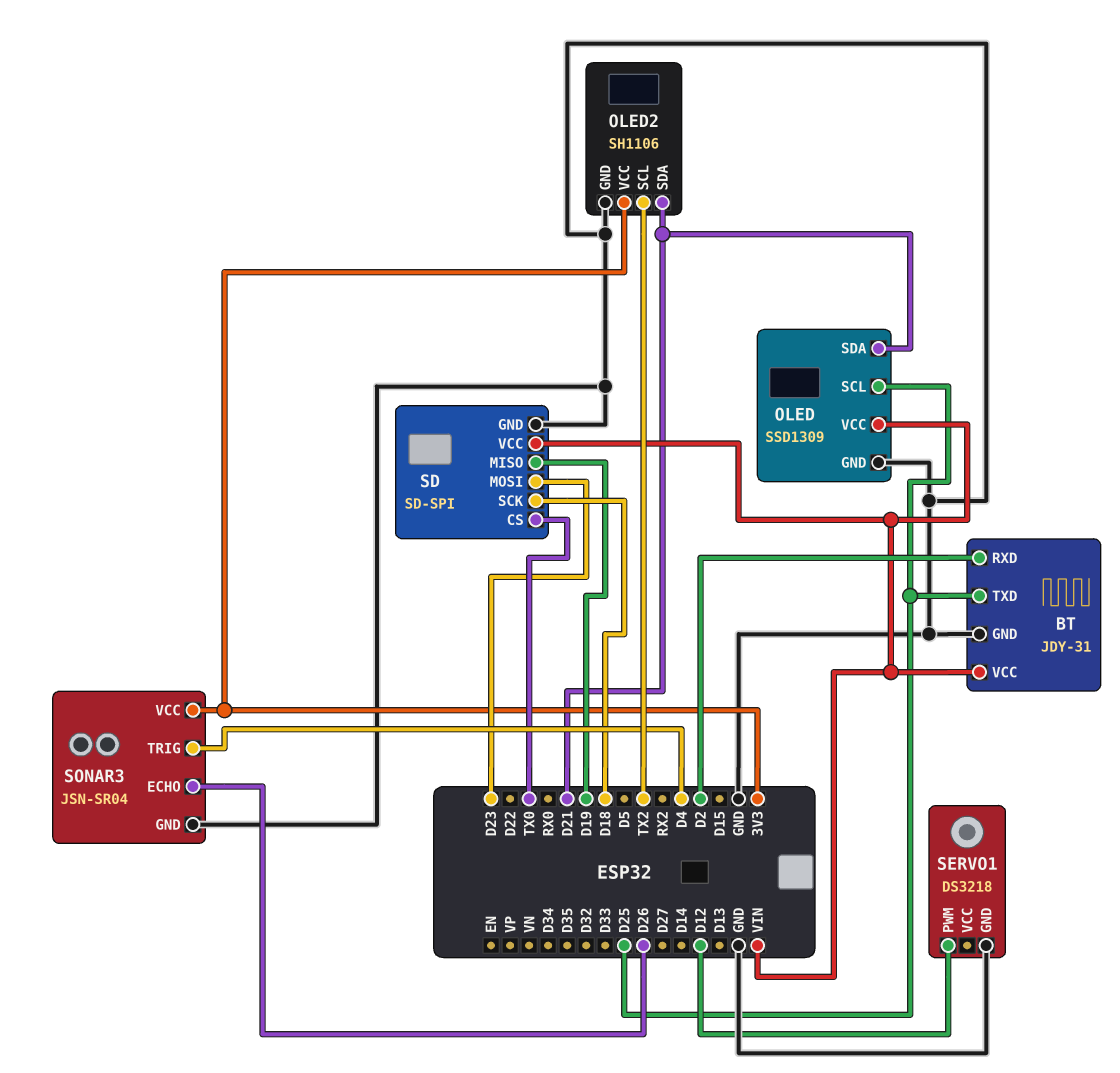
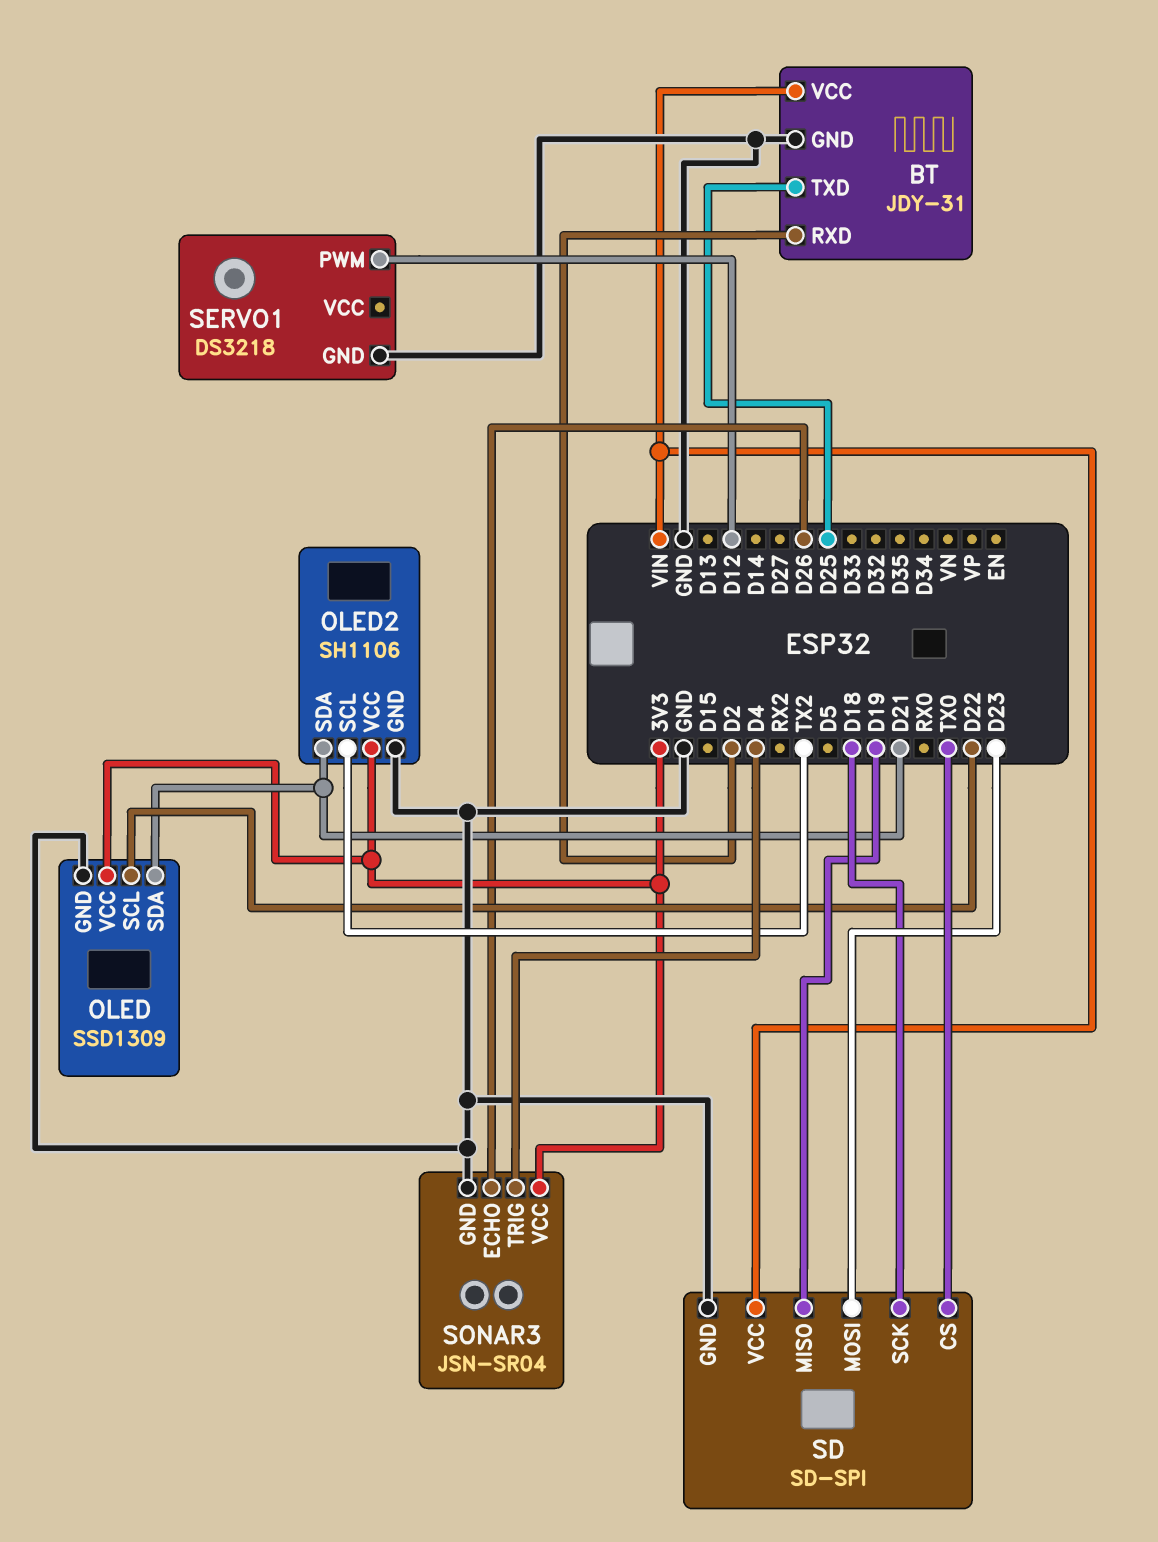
OLED pin SCL: D25 -> D22
OLED pin VCC: VIN -> 3V3

